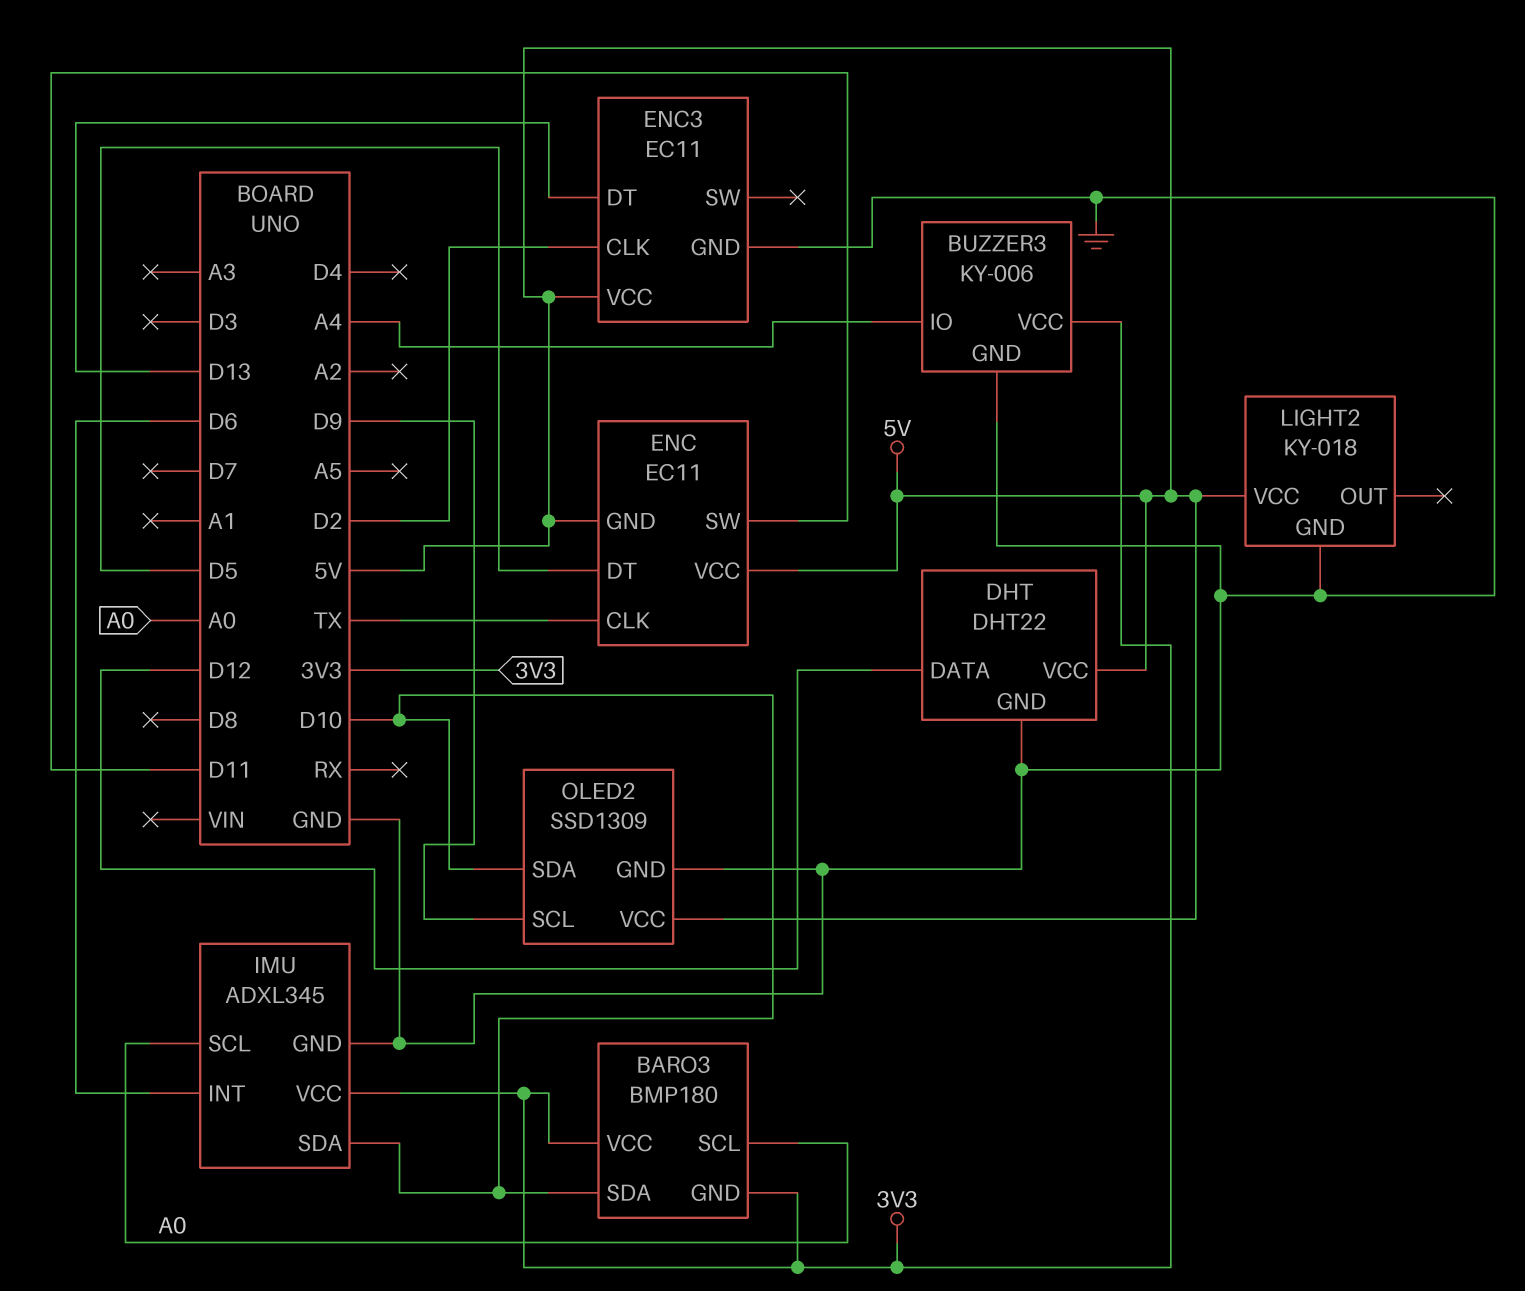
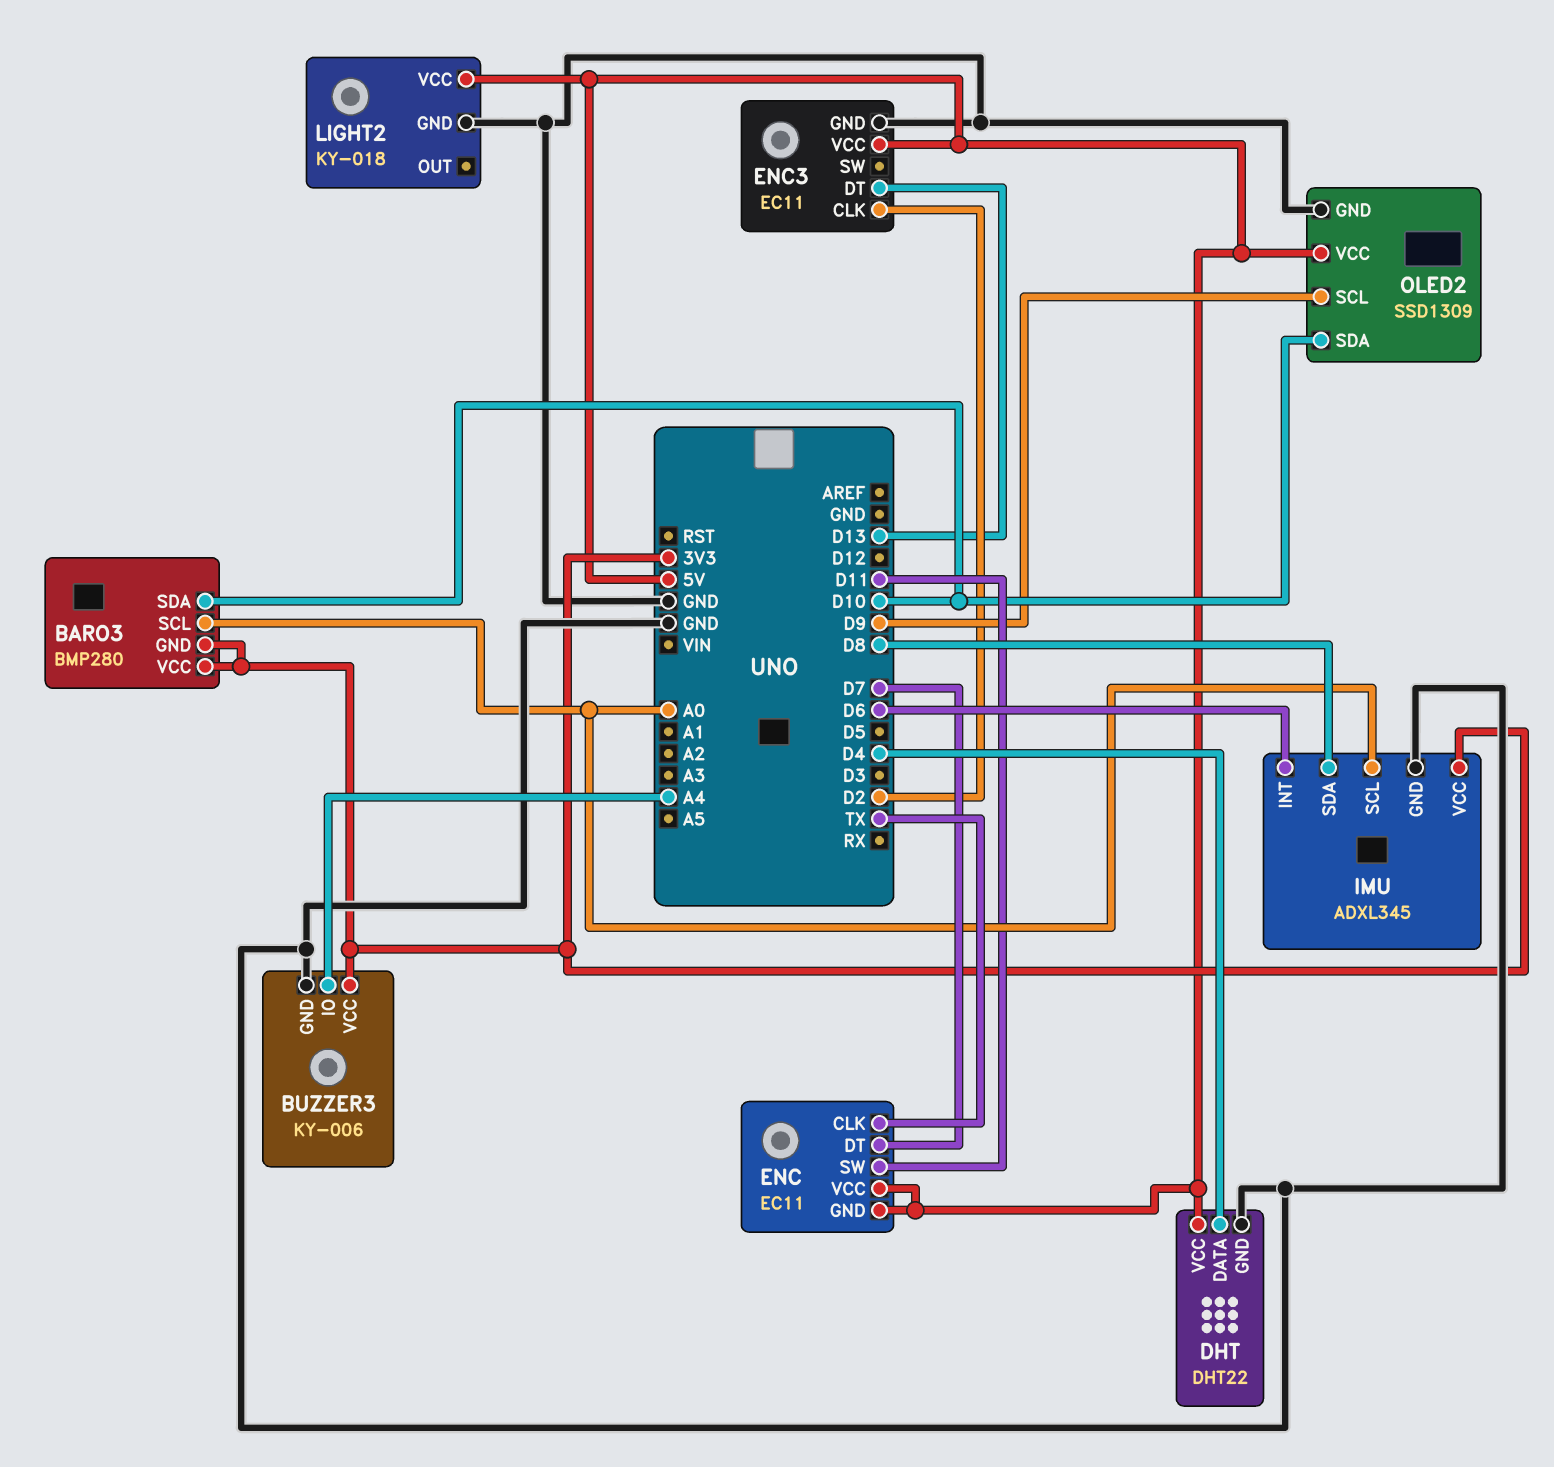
BARO3: BMP180 -> BMP280
DHT pin DATA: D12 -> D4
ENC pin DT: D5 -> D7
IMU pin SDA: D10 -> D8

